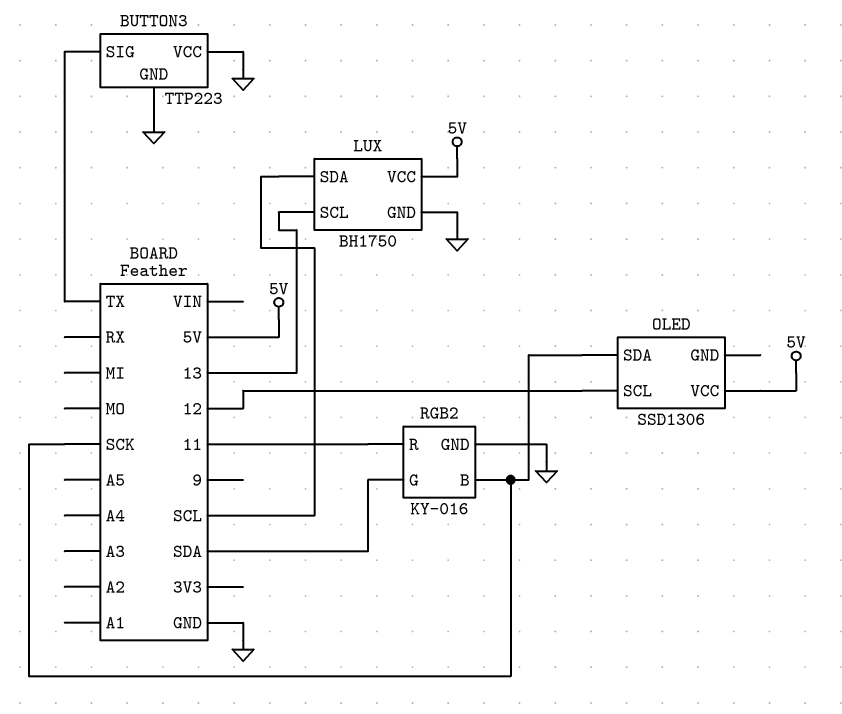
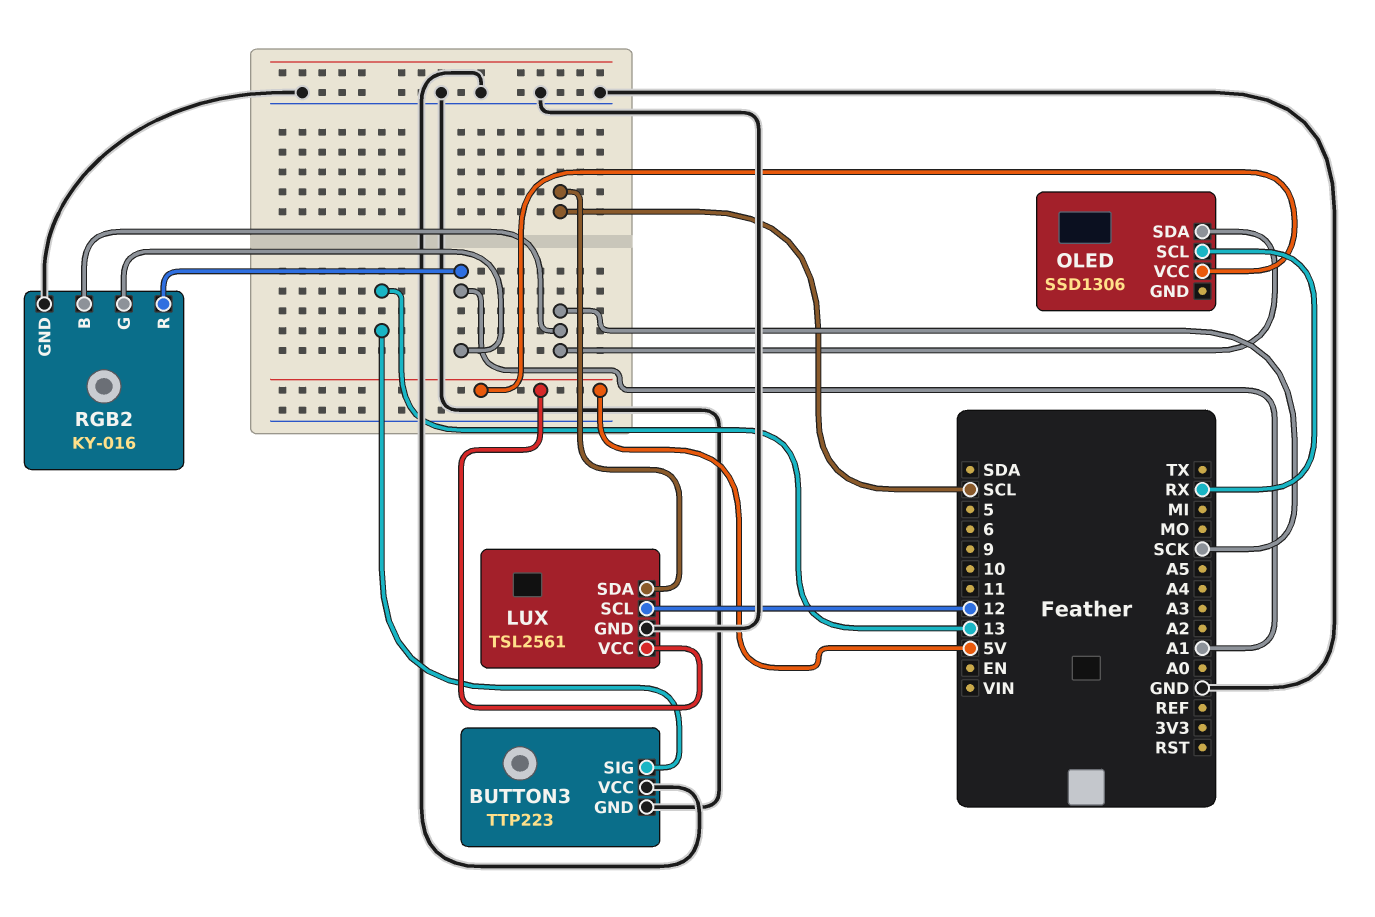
BUTTON3 pin SIG: TX -> 13
LUX: BH1750 -> TSL2561
LUX pin SCL: 13 -> 12
OLED pin SCL: 12 -> RX
RGB2 pin G: SDA -> A1
RGB2 pin R: 11 -> A1

